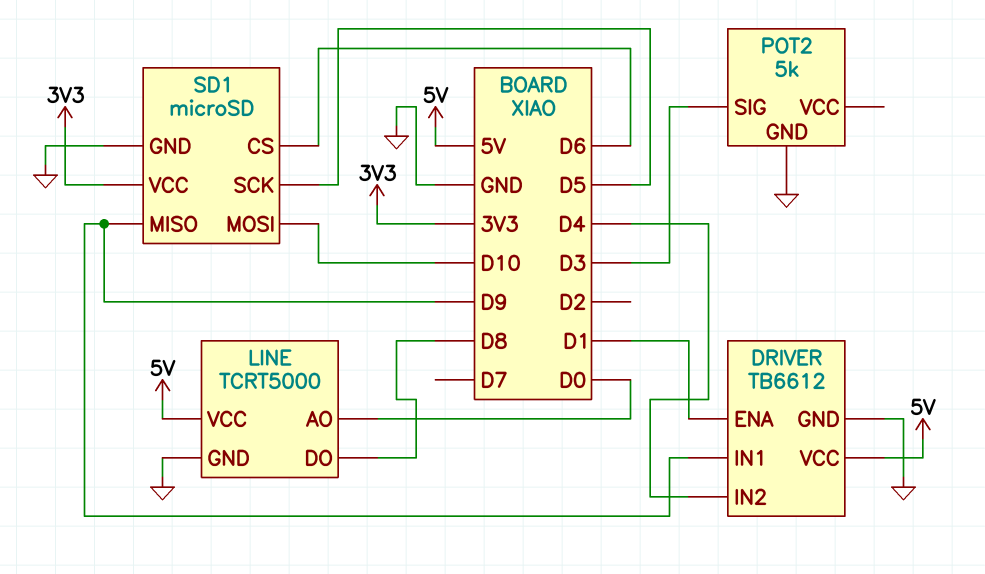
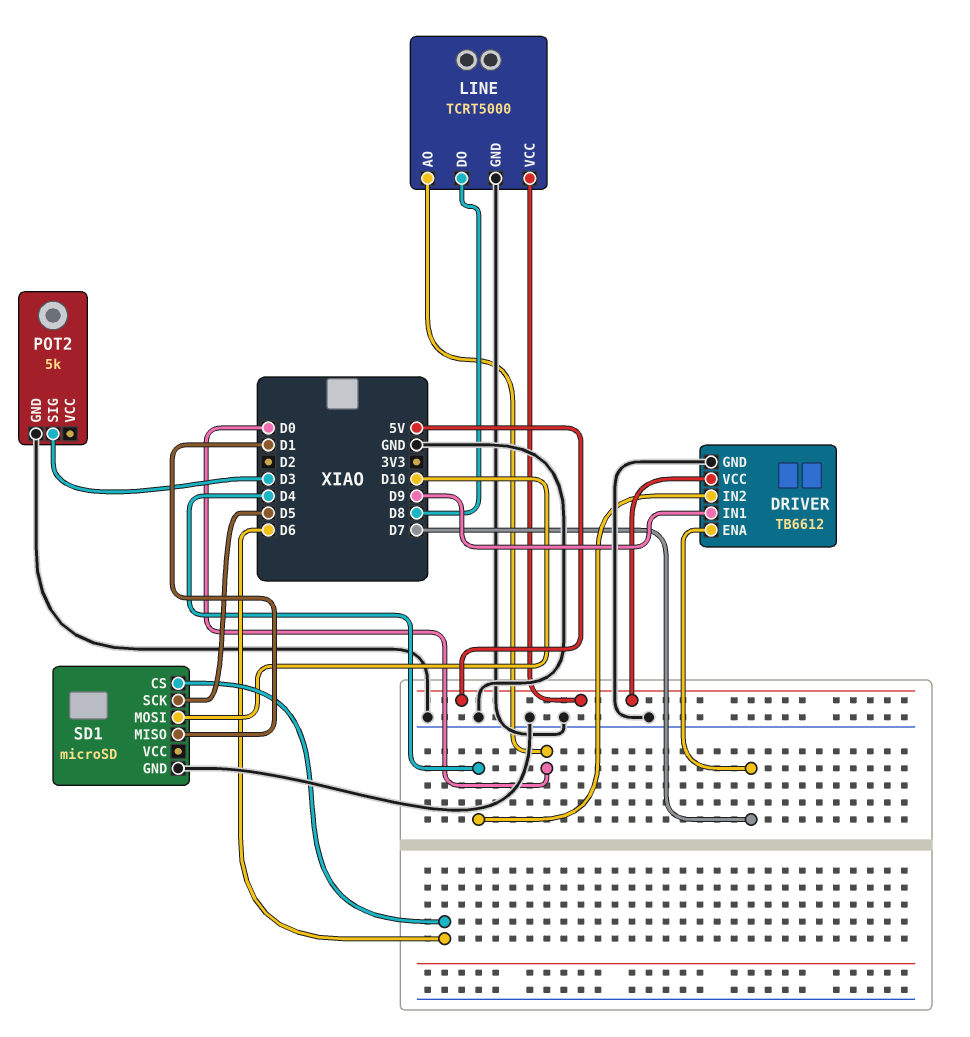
DRIVER pin ENA: D1 -> D7
SD1 pin MISO: D9 -> D1
SD1 pin VCC: 3V3 -> none

